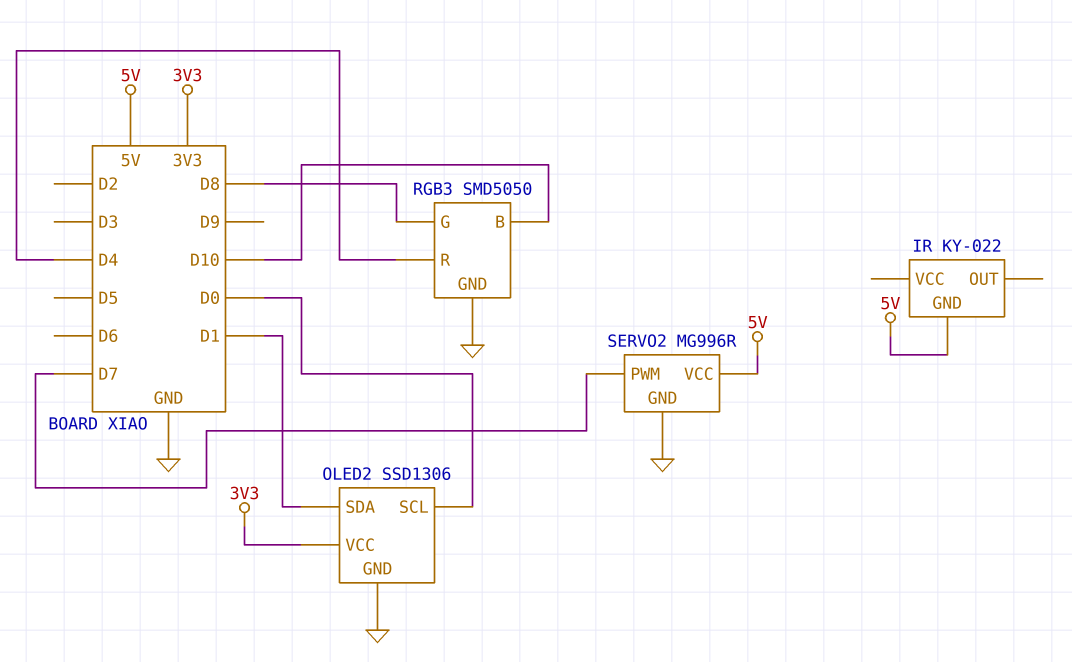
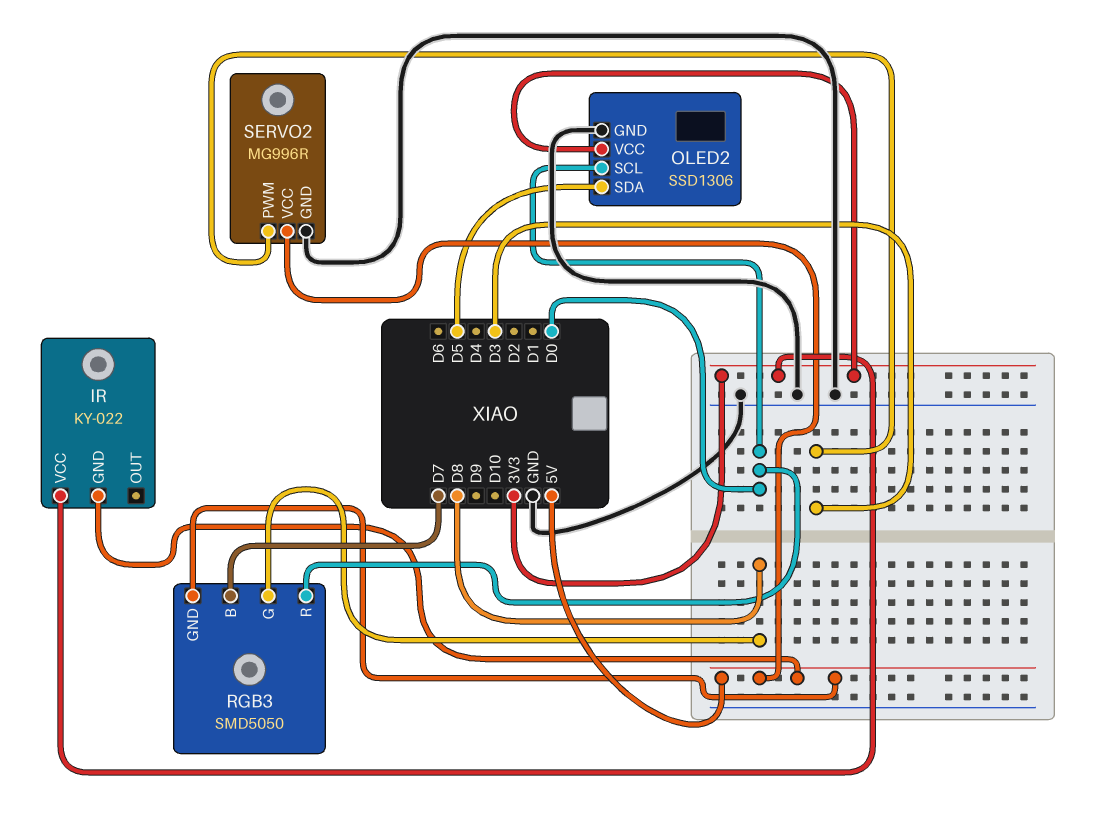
IR pin VCC: none -> 3V3
OLED2 pin SDA: D1 -> D5
RGB3 pin B: D10 -> D7
RGB3 pin GND: GND -> 5V
RGB3 pin R: D4 -> D0
SERVO2 pin PWM: D7 -> D3

